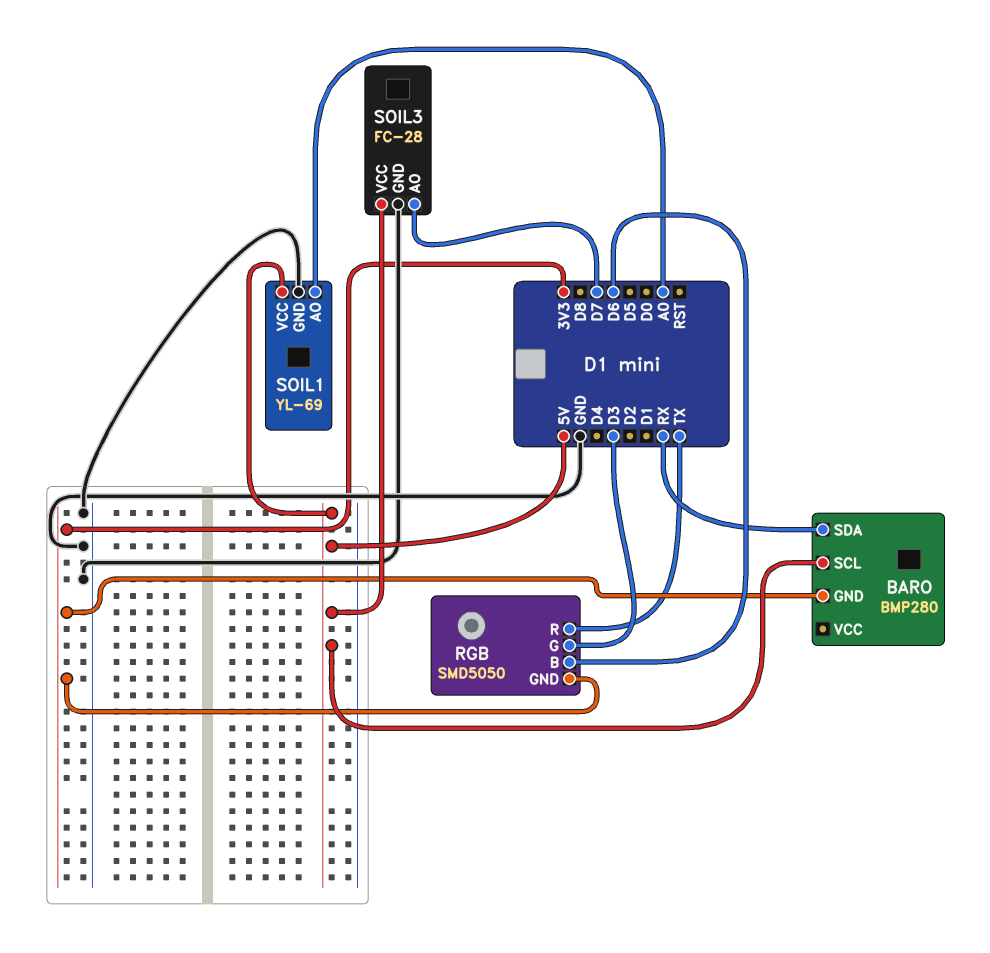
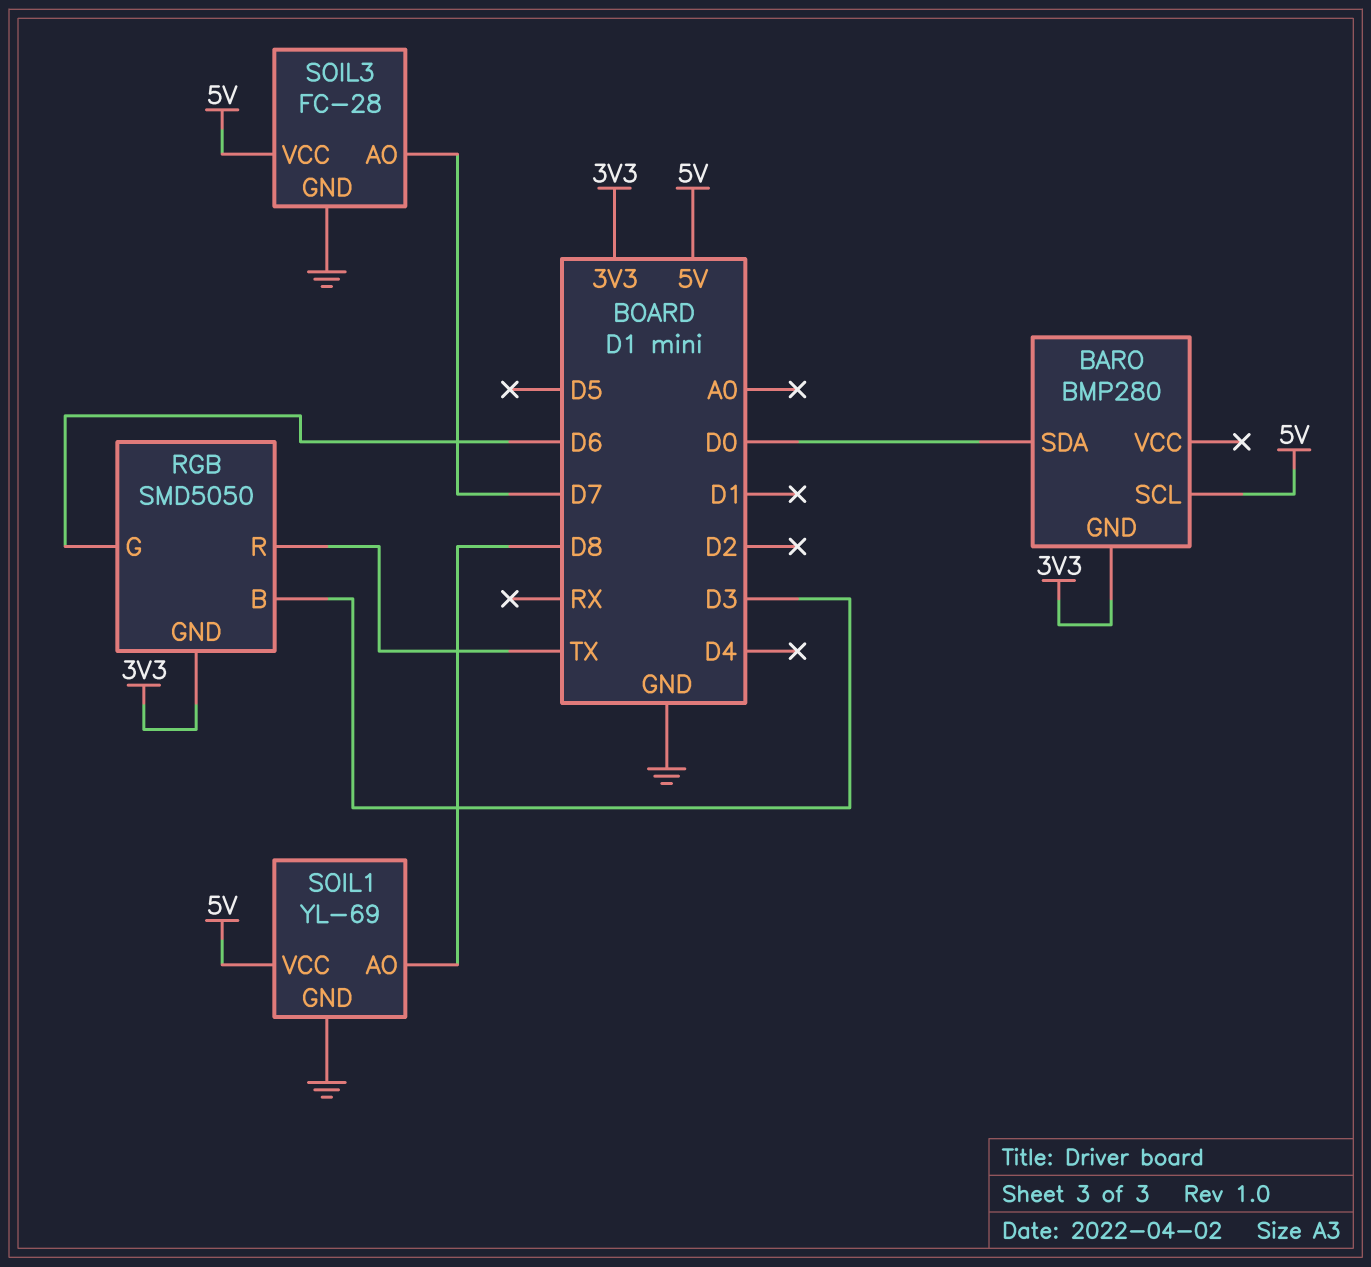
BARO pin SDA: RX -> D0
RGB pin B: D6 -> D3
RGB pin G: D3 -> D6
SOIL1 pin AO: A0 -> D8

